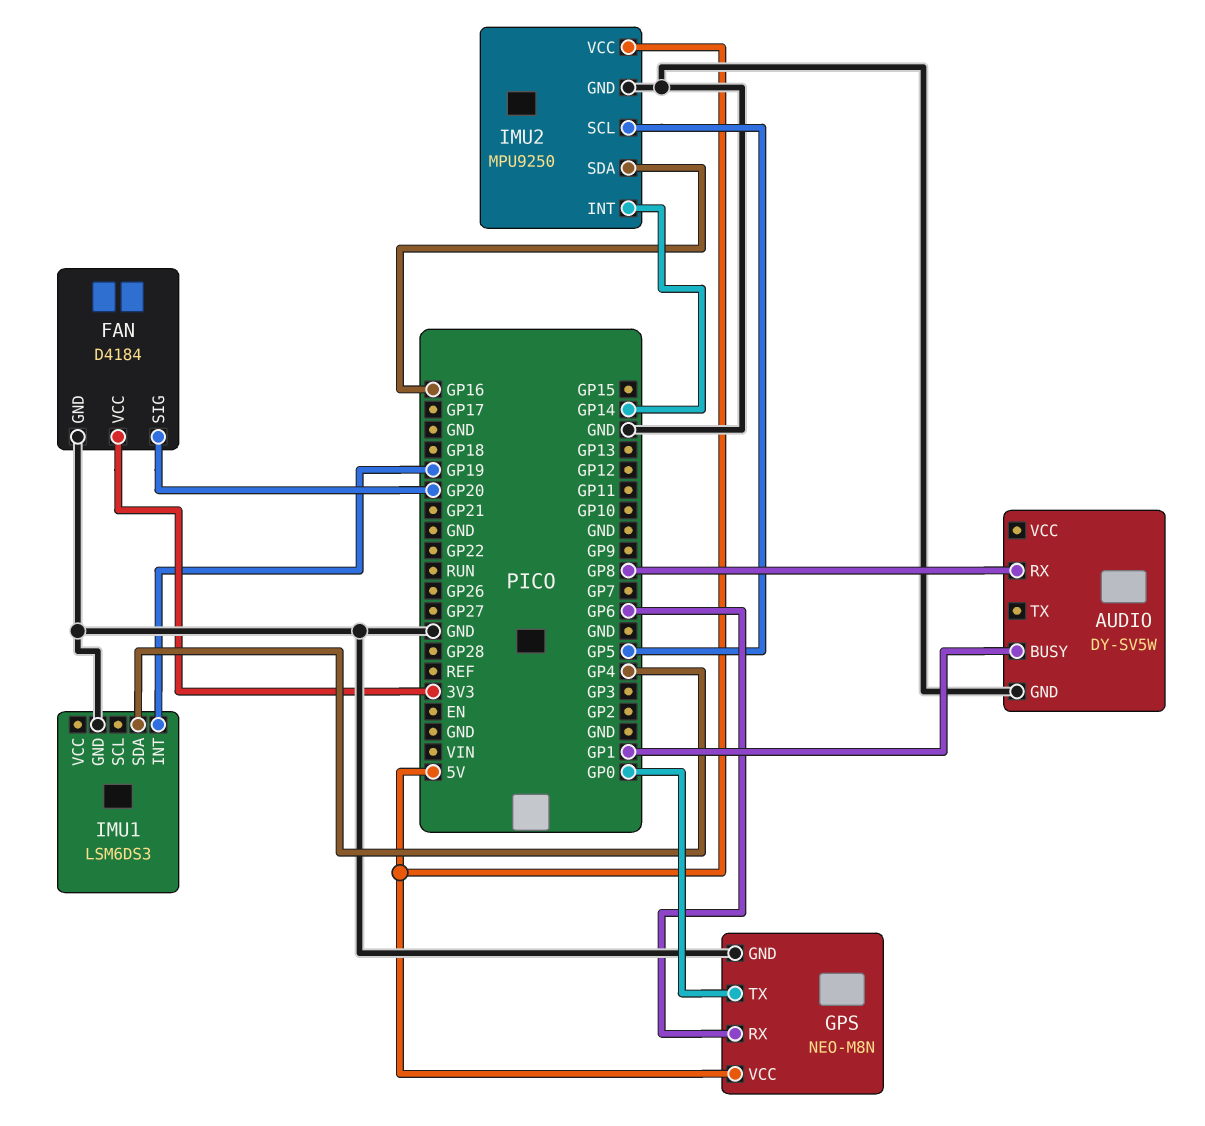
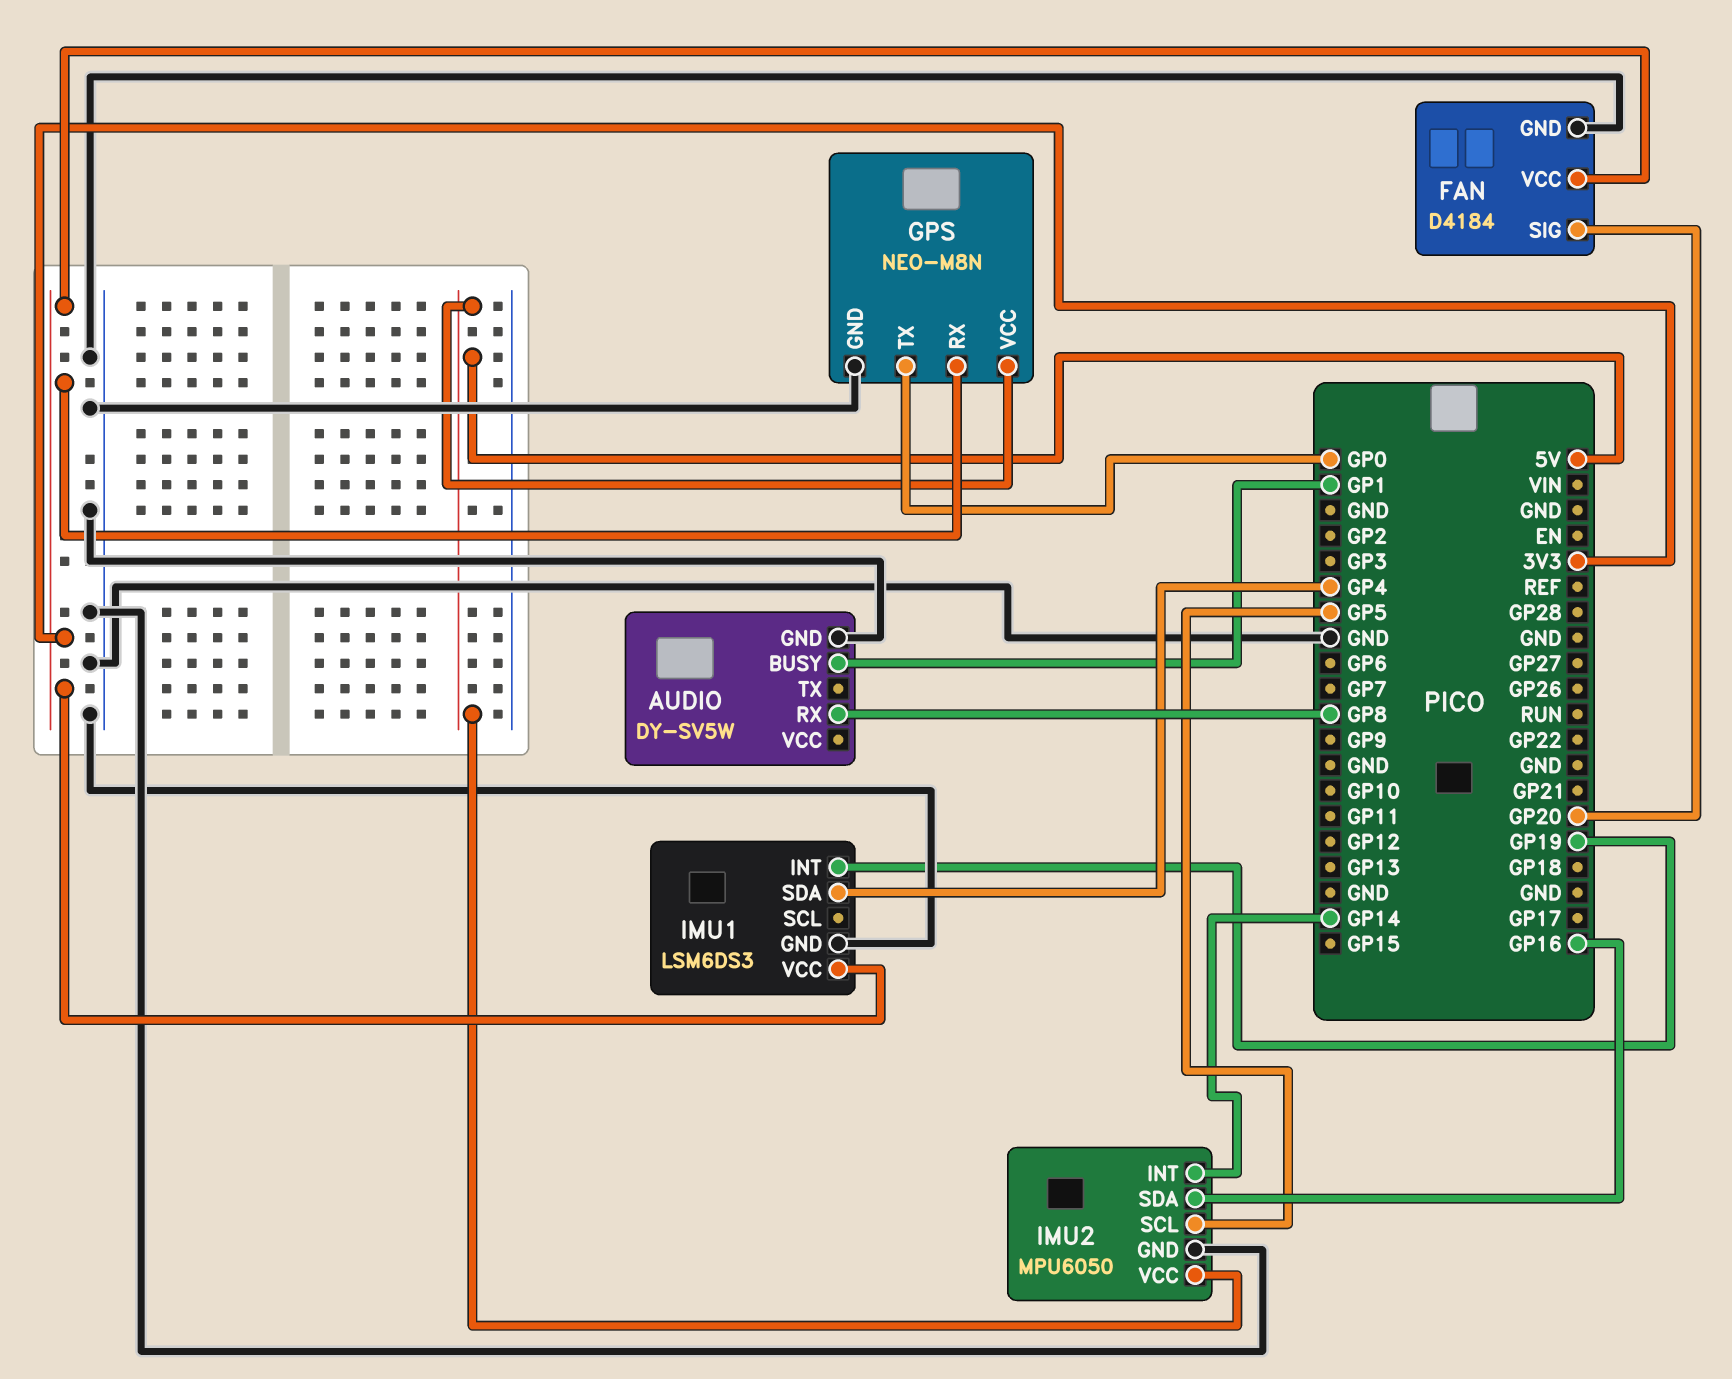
GPS pin RX: GP6 -> 3V3
IMU1 pin VCC: none -> 3V3
IMU2: MPU9250 -> MPU6050

